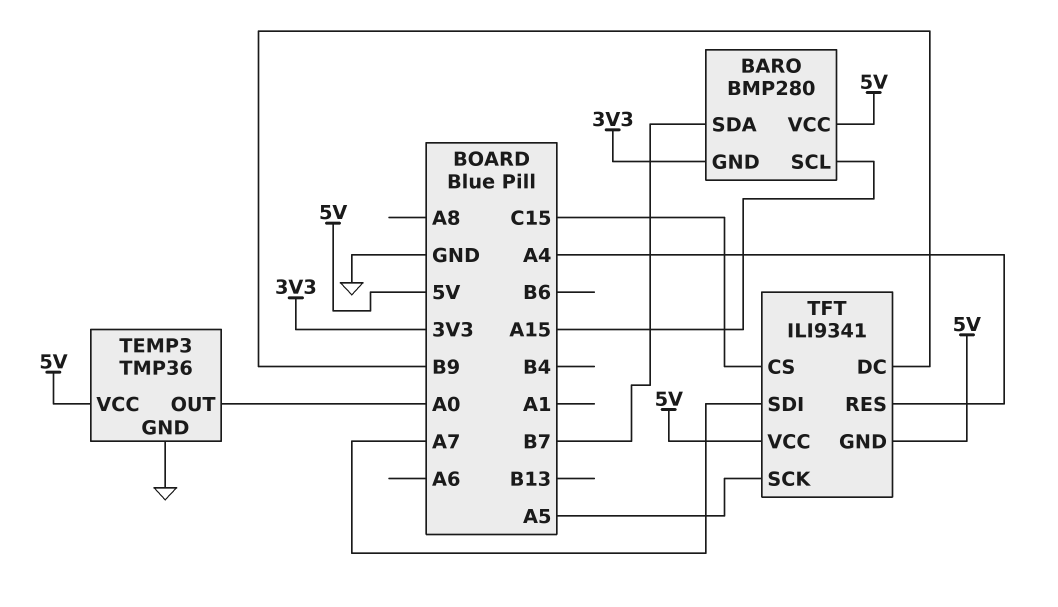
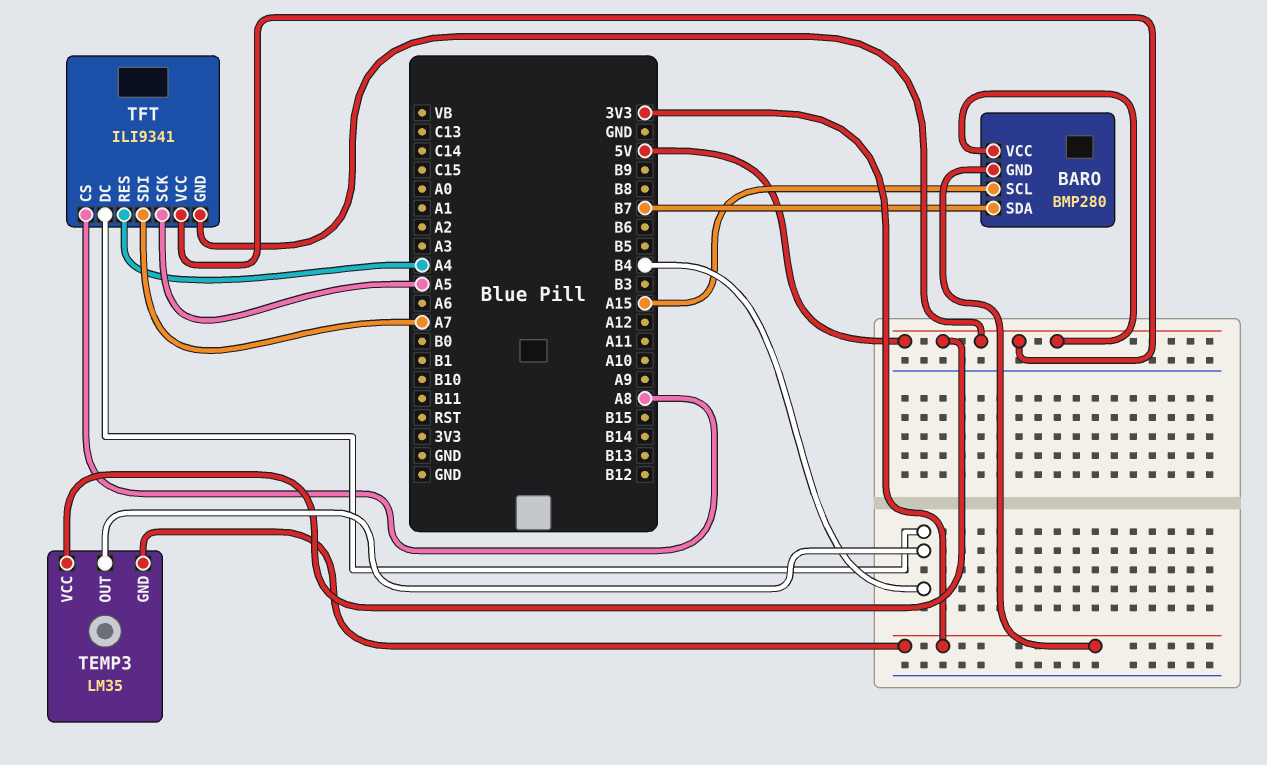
TEMP3: TMP36 -> LM35
TEMP3 pin GND: GND -> 3V3
TEMP3 pin OUT: A0 -> B4
TFT pin CS: C15 -> A8
TFT pin DC: B9 -> B4

